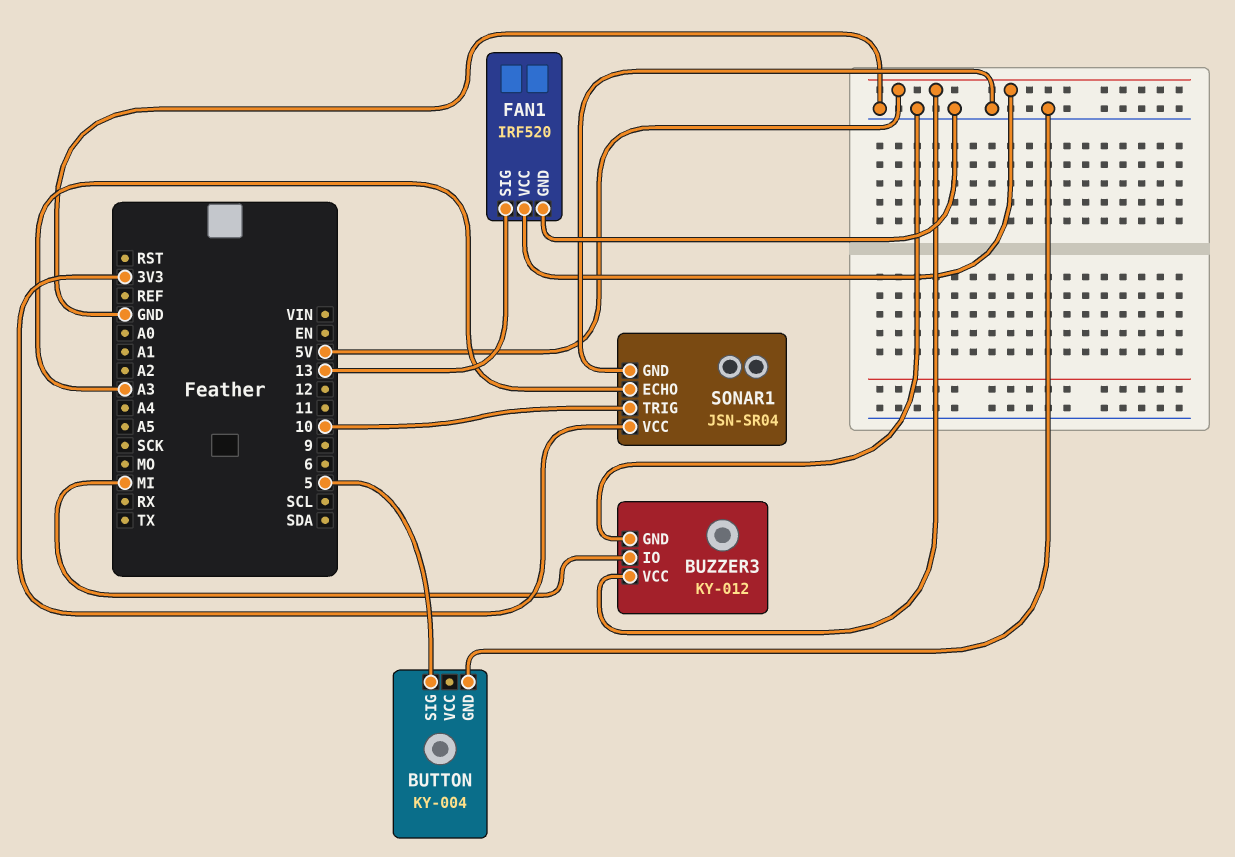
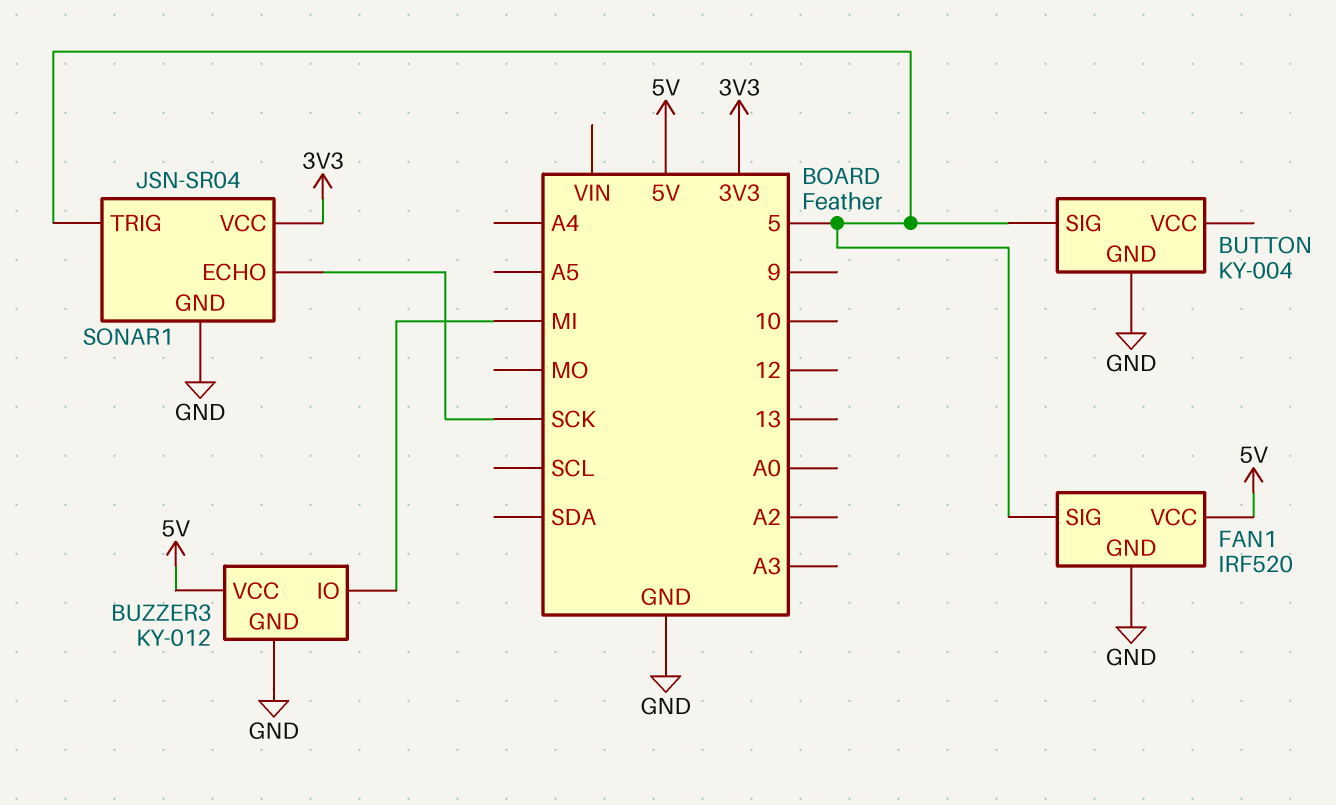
FAN1 pin SIG: 13 -> 5
SONAR1 pin ECHO: A3 -> SCK
SONAR1 pin TRIG: 10 -> 5

